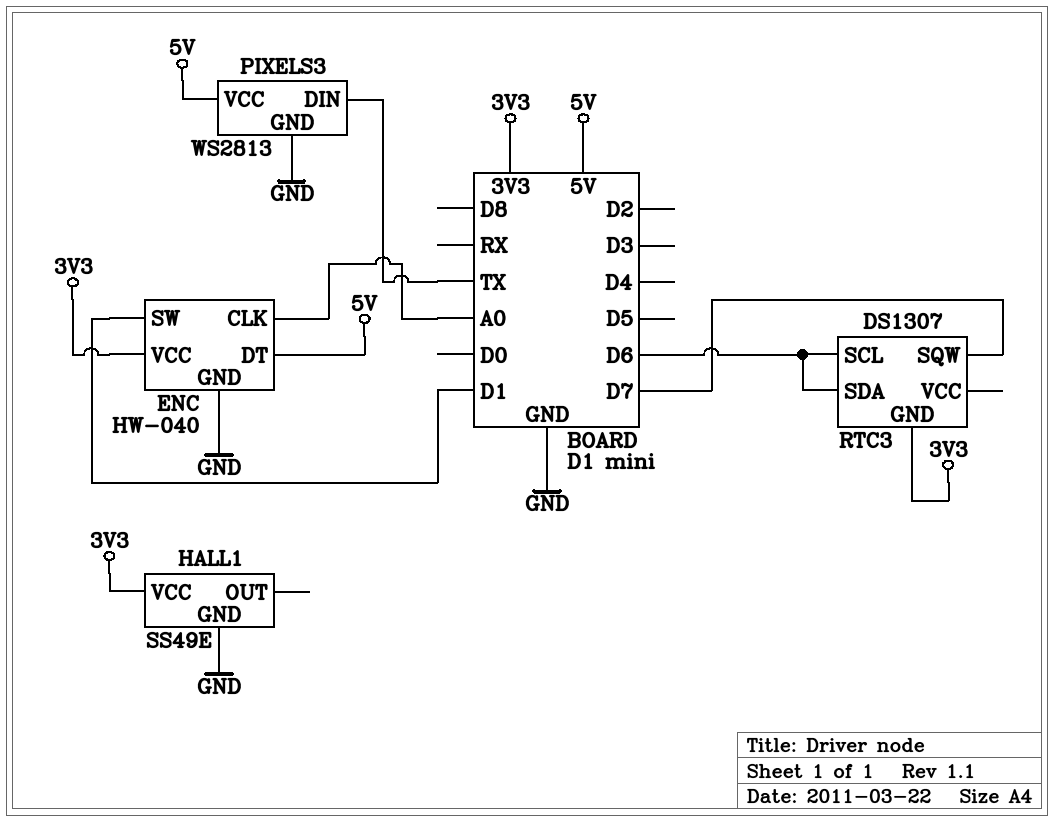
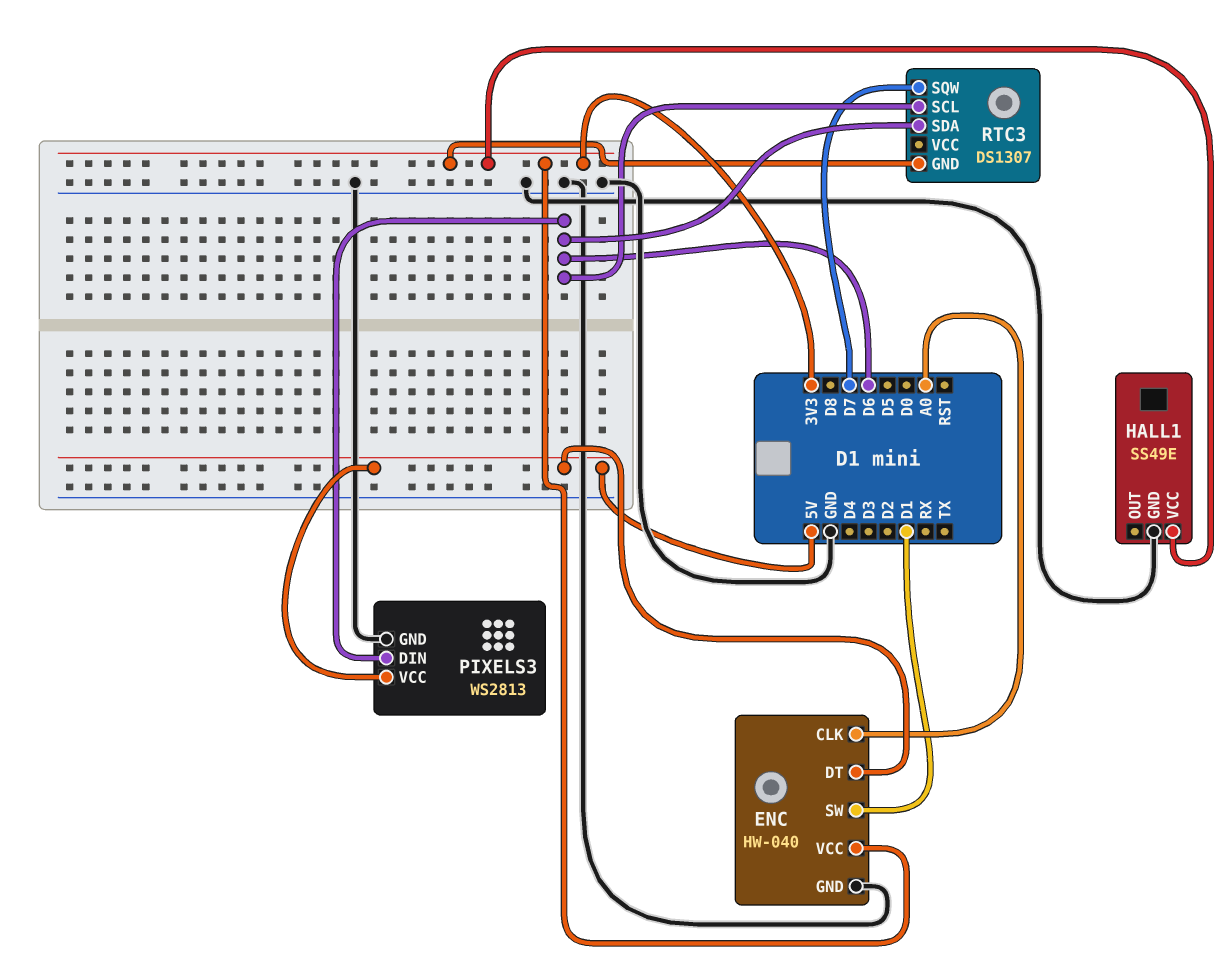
PIXELS3 pin DIN: TX -> D6

